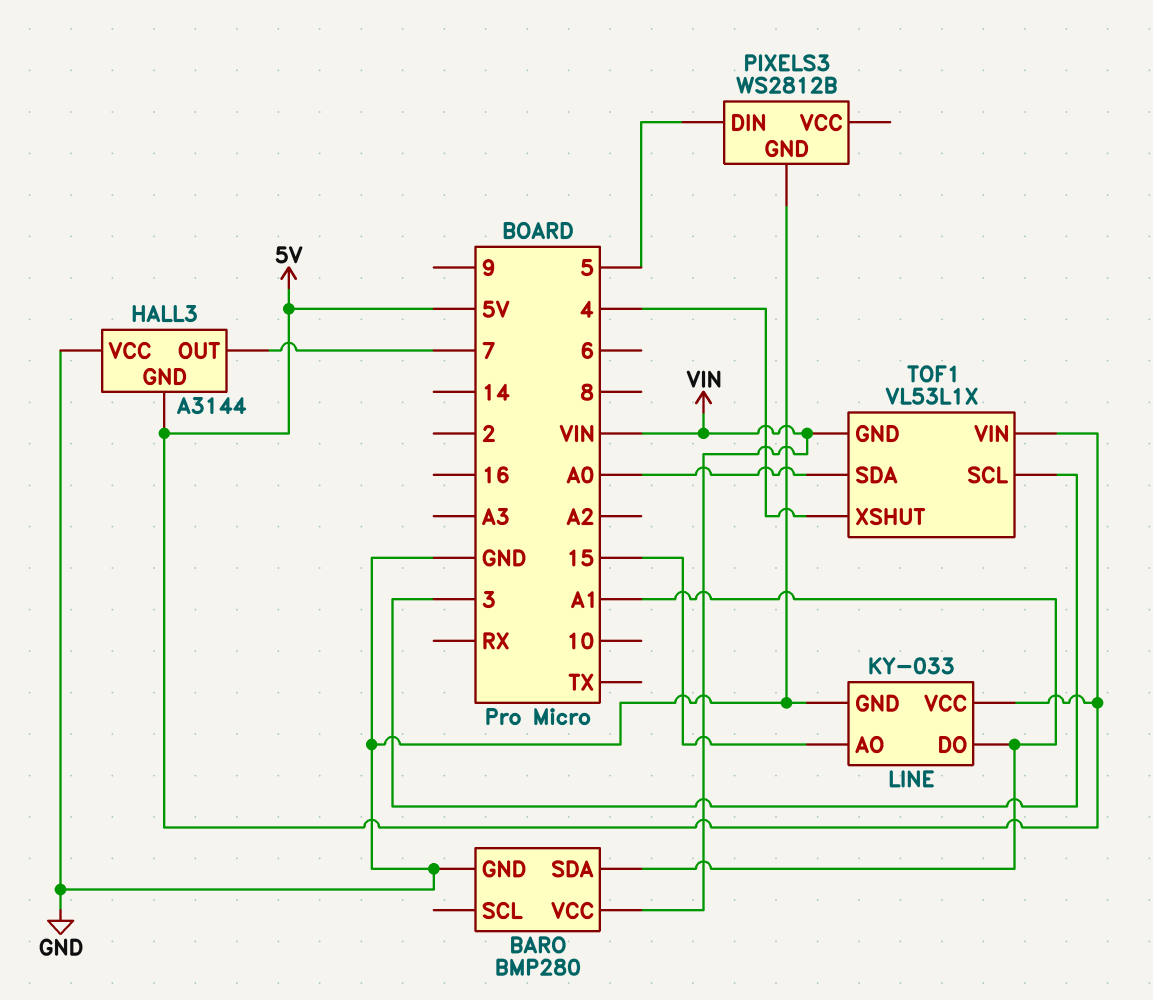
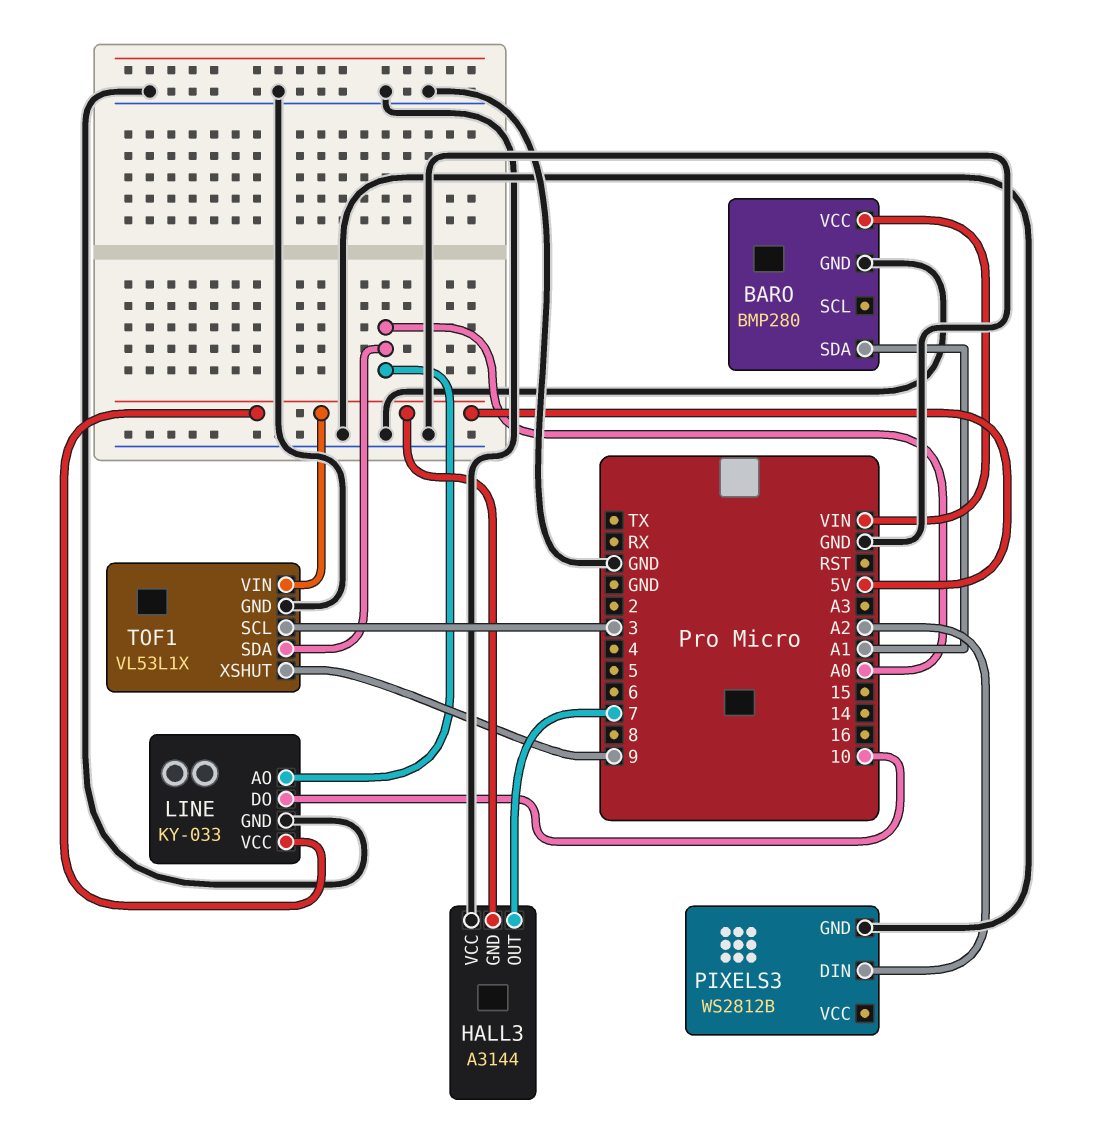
LINE pin AO: 15 -> A0
LINE pin DO: A1 -> 10
PIXELS3 pin DIN: 5 -> A2
TOF1 pin GND: VIN -> GND
TOF1 pin XSHUT: 4 -> 9

